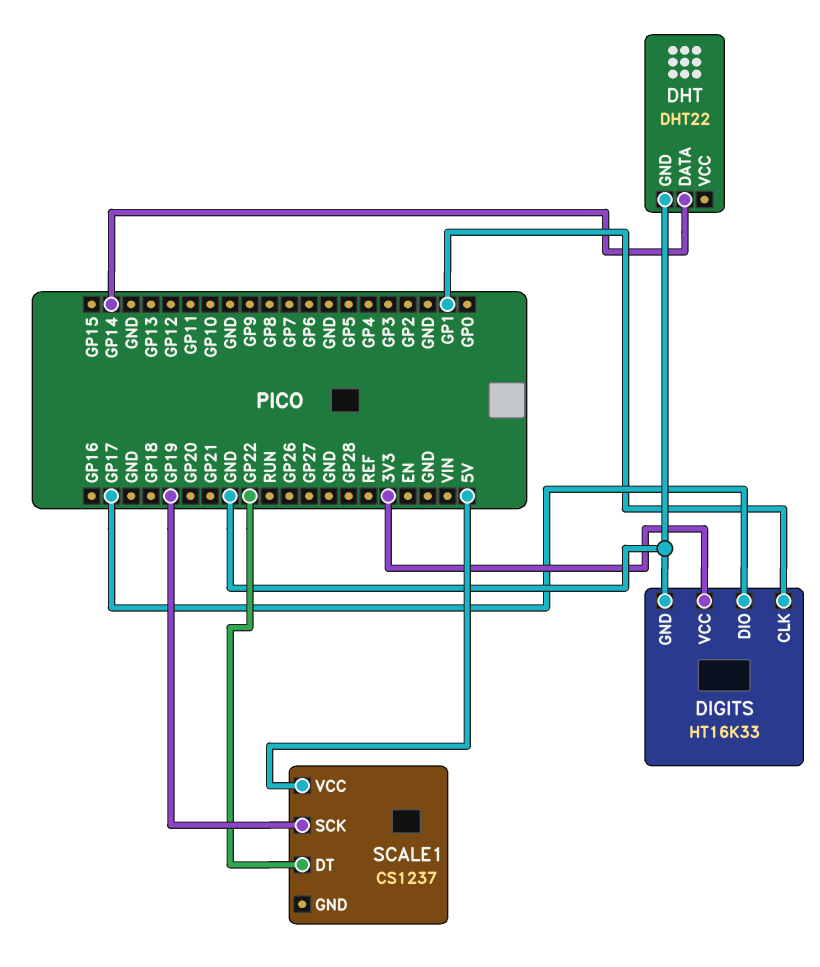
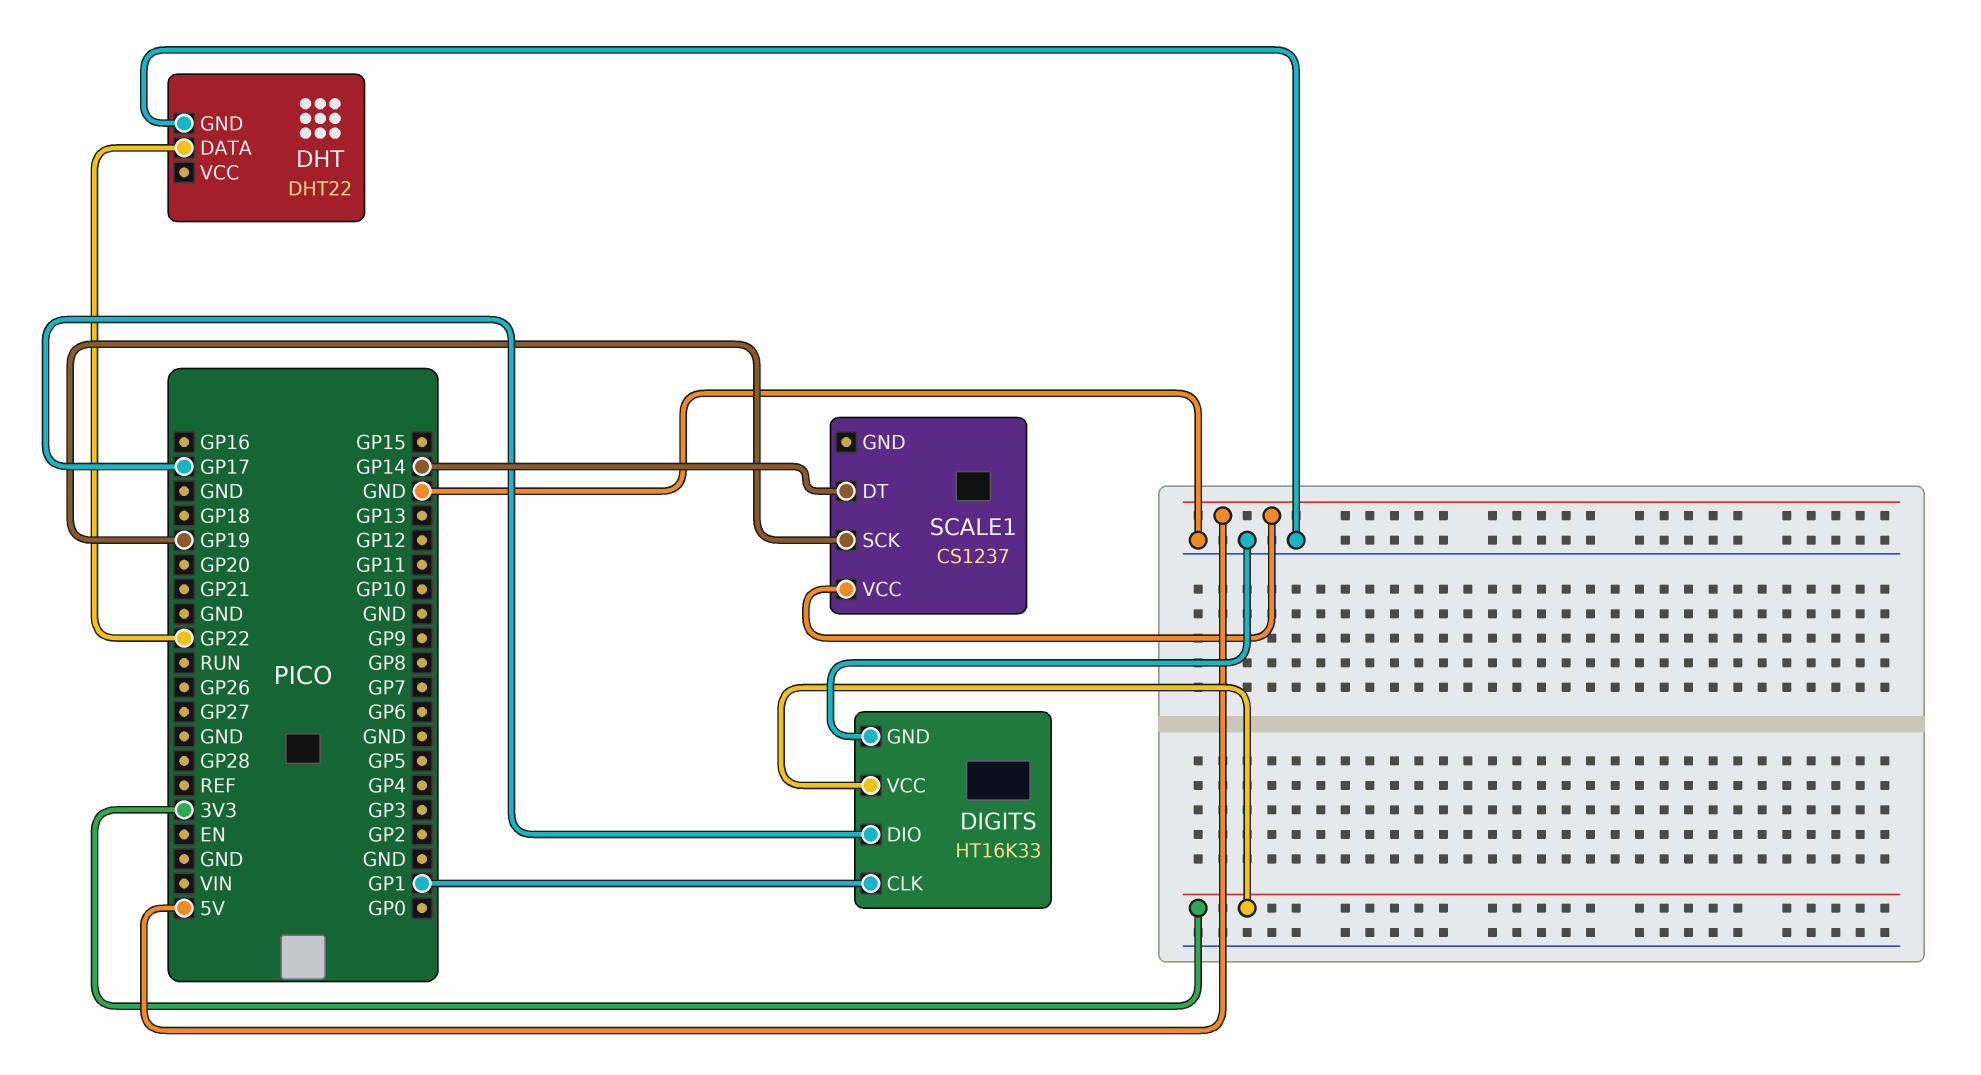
DHT pin DATA: GP14 -> GP22
SCALE1 pin DT: GP22 -> GP14

